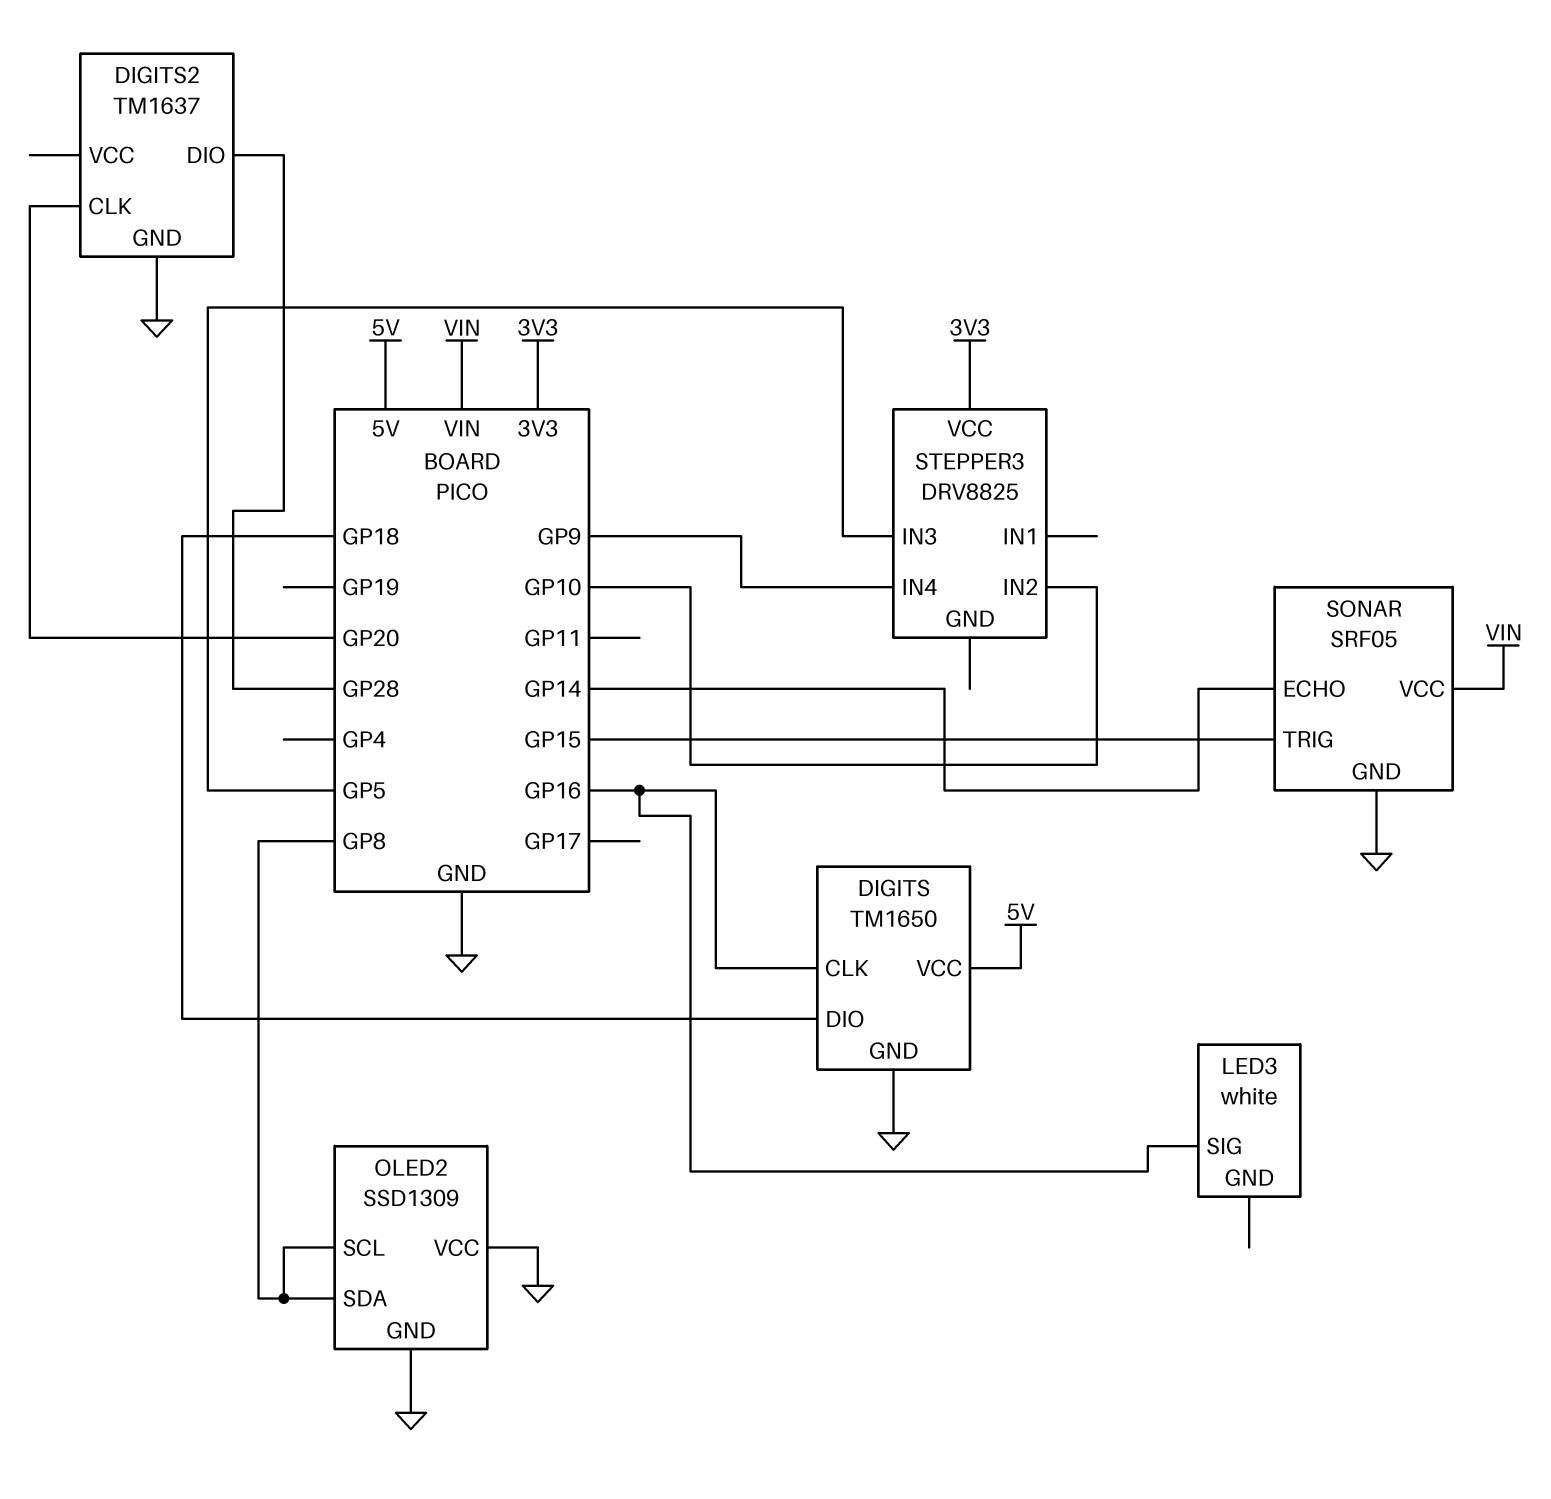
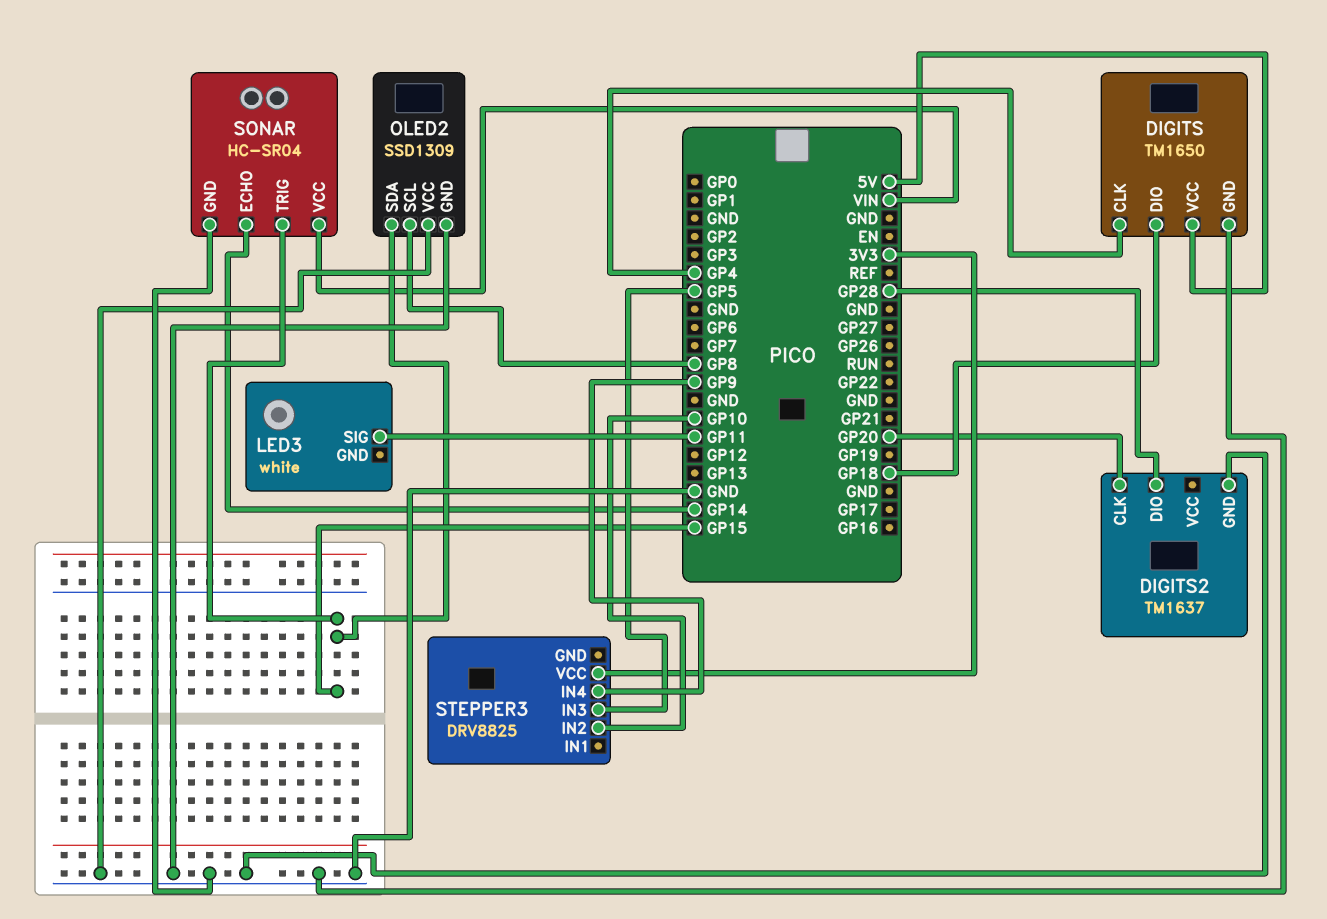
DIGITS pin CLK: GP16 -> GP4
LED3 pin SIG: GP16 -> GP11
OLED2 pin SDA: GP8 -> GP15
SONAR: SRF05 -> HC-SR04

